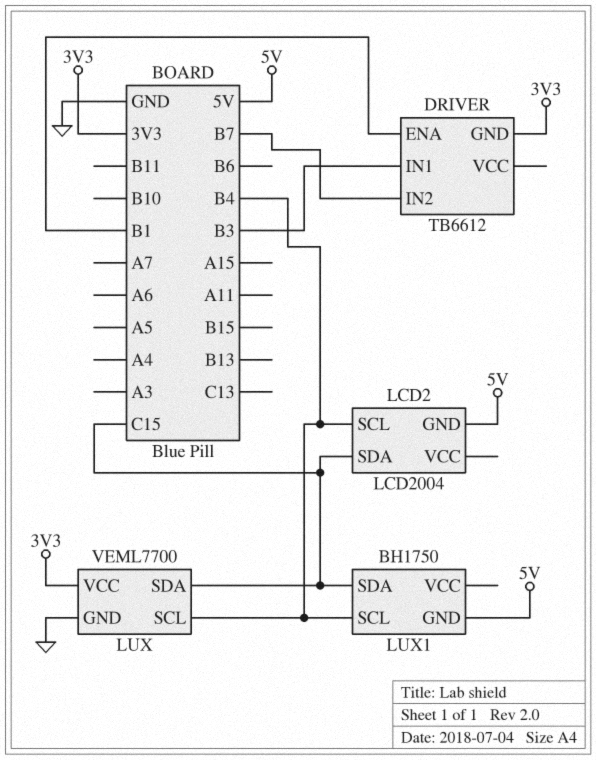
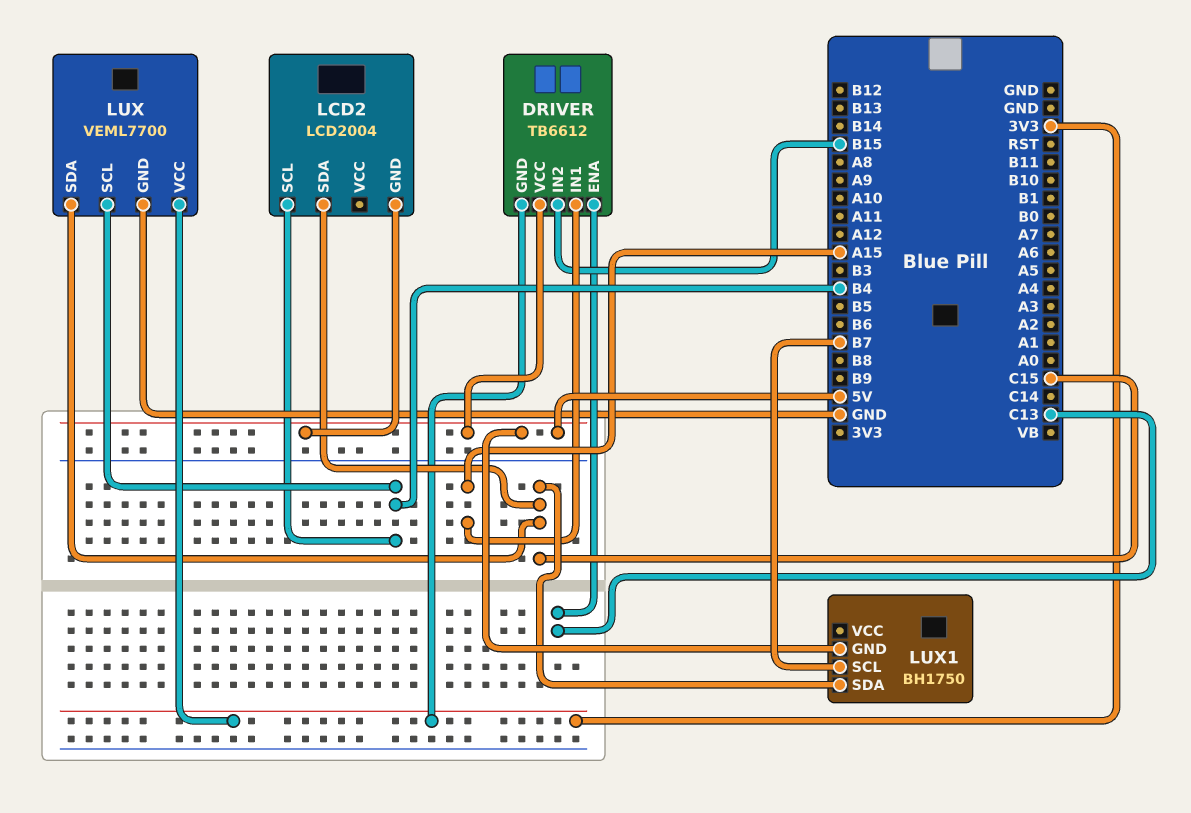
DRIVER pin ENA: B1 -> C13
DRIVER pin IN1: B3 -> A15
DRIVER pin IN2: B7 -> B15
DRIVER pin VCC: none -> 5V
LUX1 pin SCL: B4 -> B7

